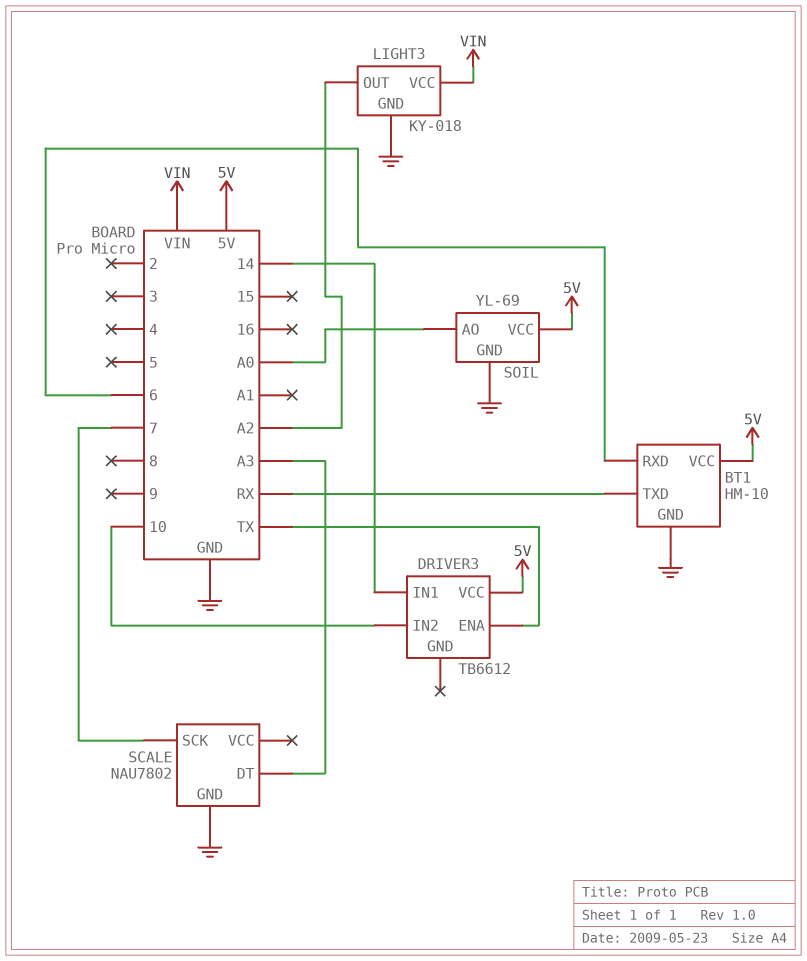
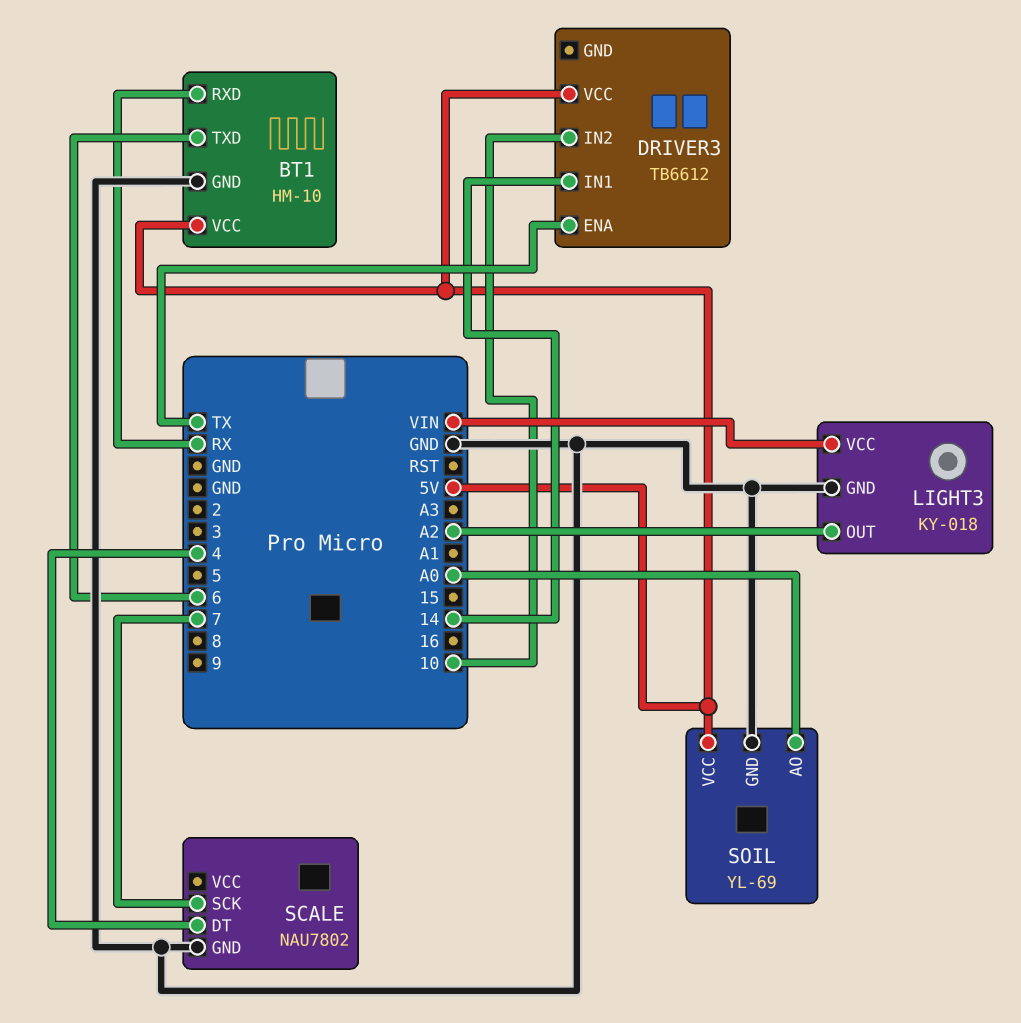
BT1 pin RXD: 6 -> RX
BT1 pin TXD: RX -> 6
SCALE pin DT: A3 -> 4

